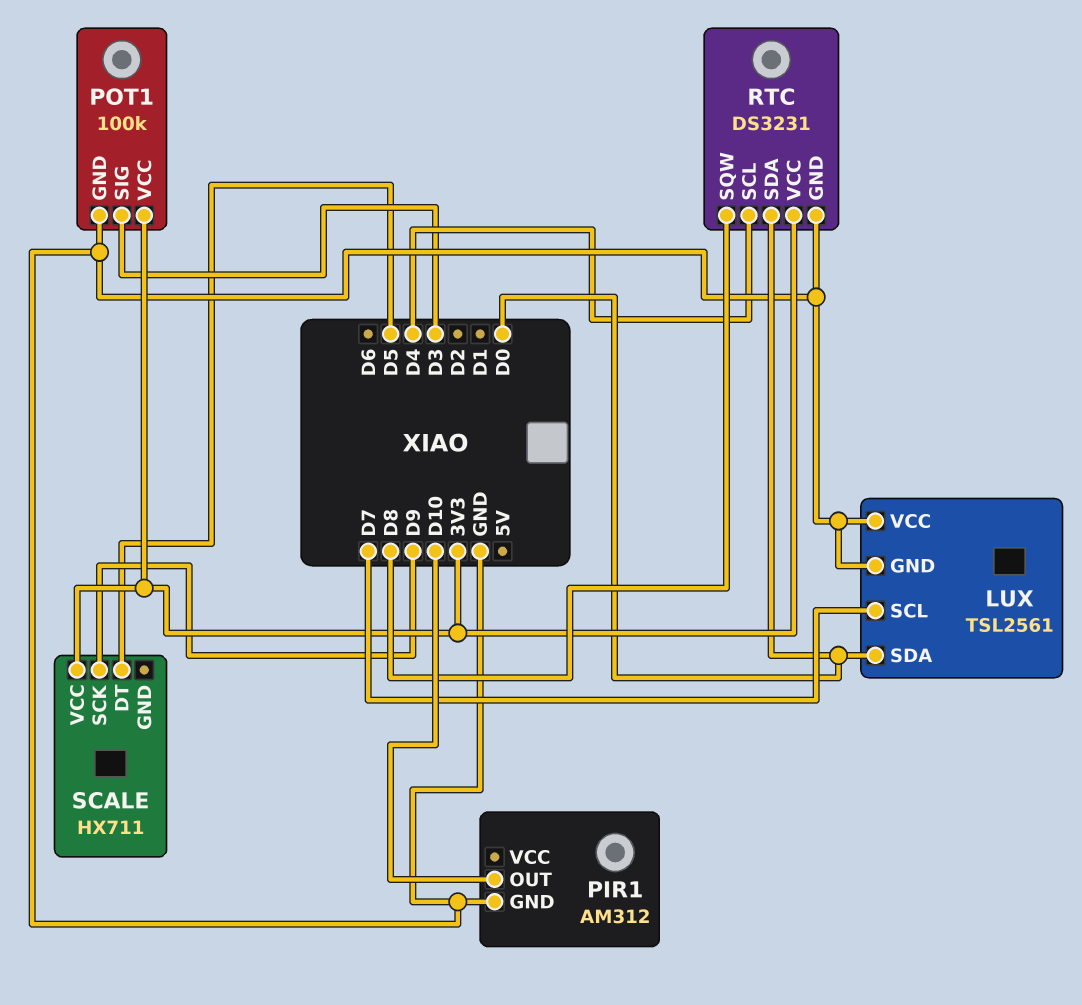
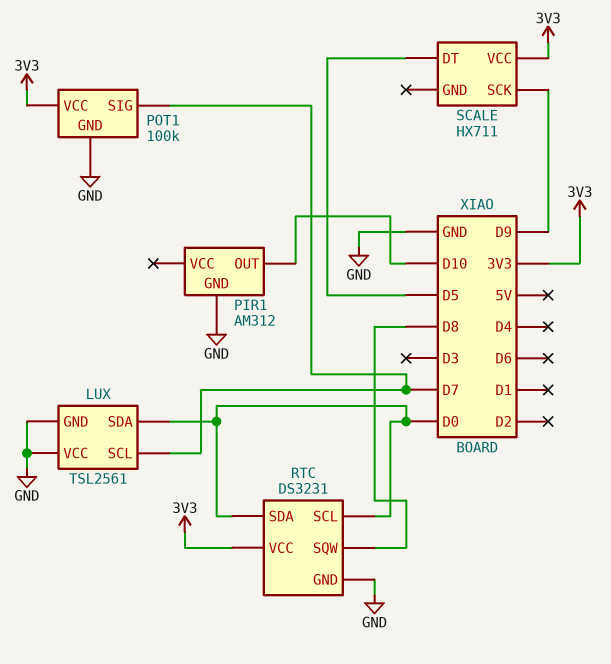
POT1 pin SIG: D3 -> D7
RTC pin SCL: D4 -> D0

